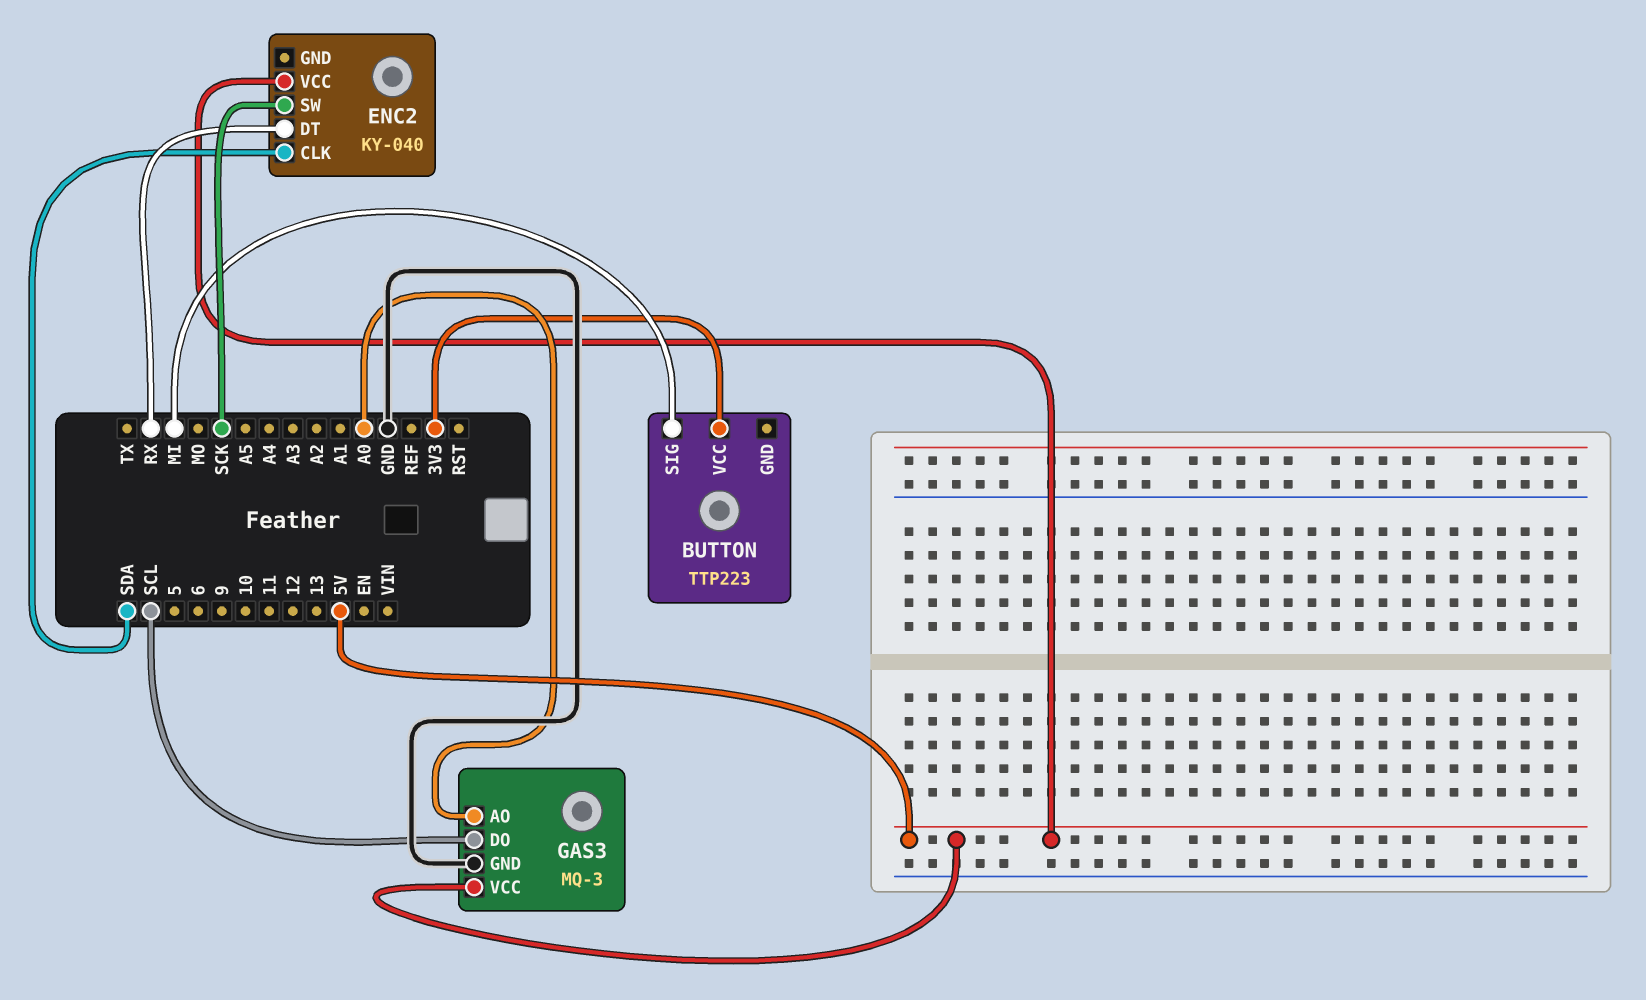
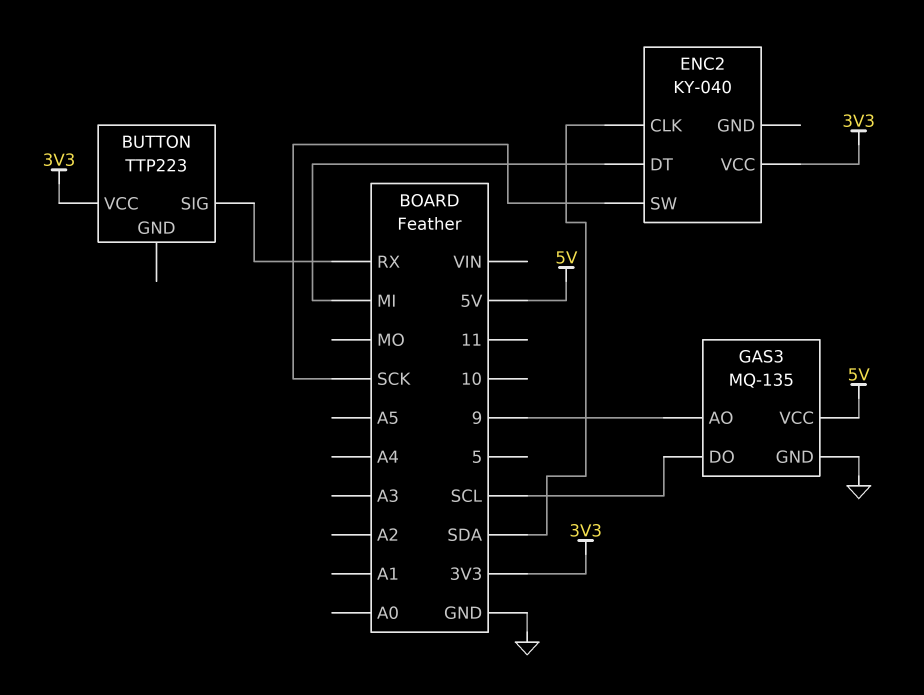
BUTTON pin SIG: MI -> RX
ENC2 pin DT: RX -> MI
ENC2 pin VCC: 5V -> 3V3
GAS3: MQ-3 -> MQ-135
GAS3 pin AO: A0 -> 9

